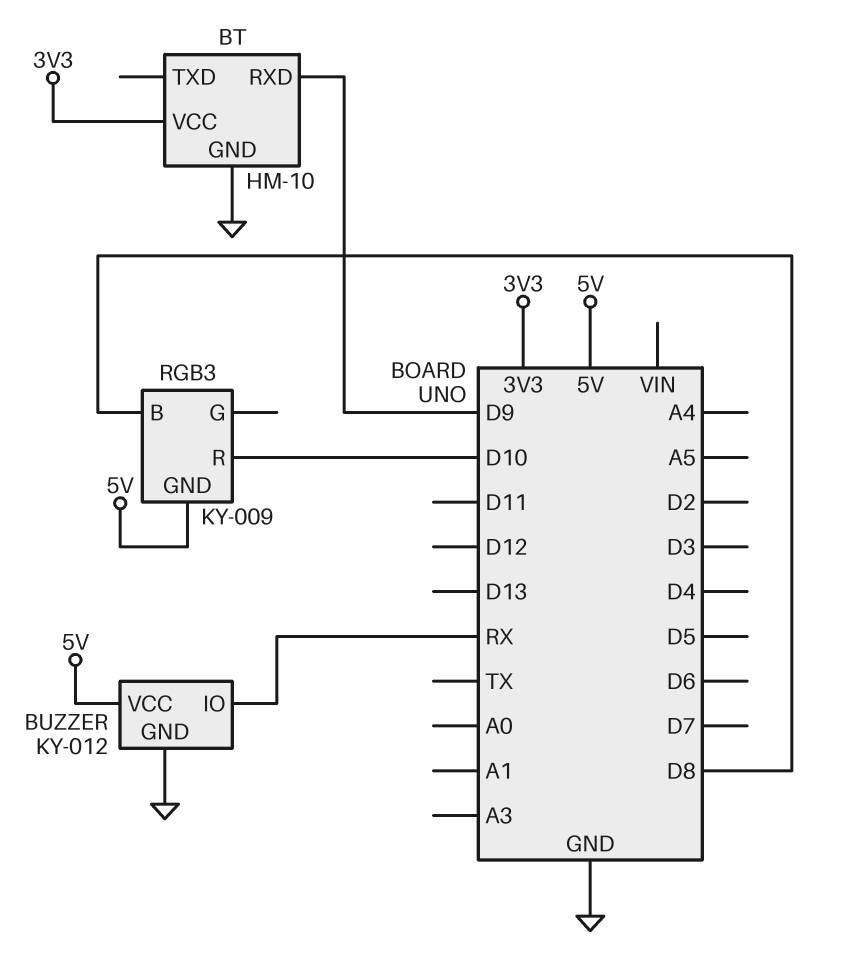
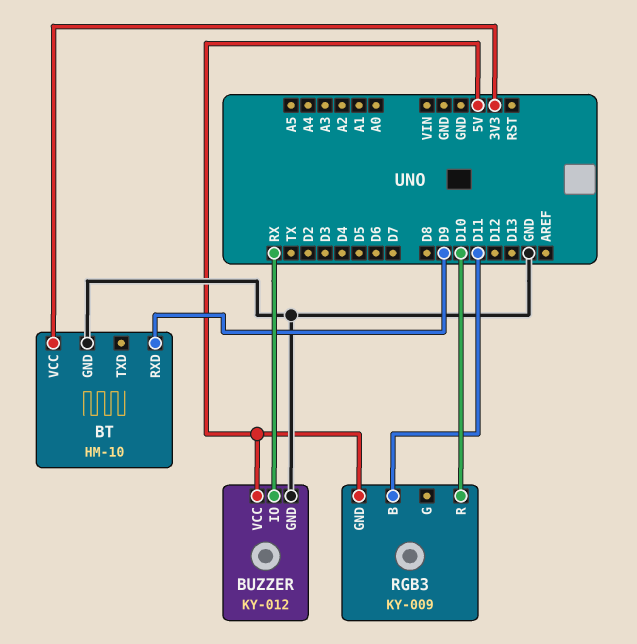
RGB3 pin B: D8 -> D11

